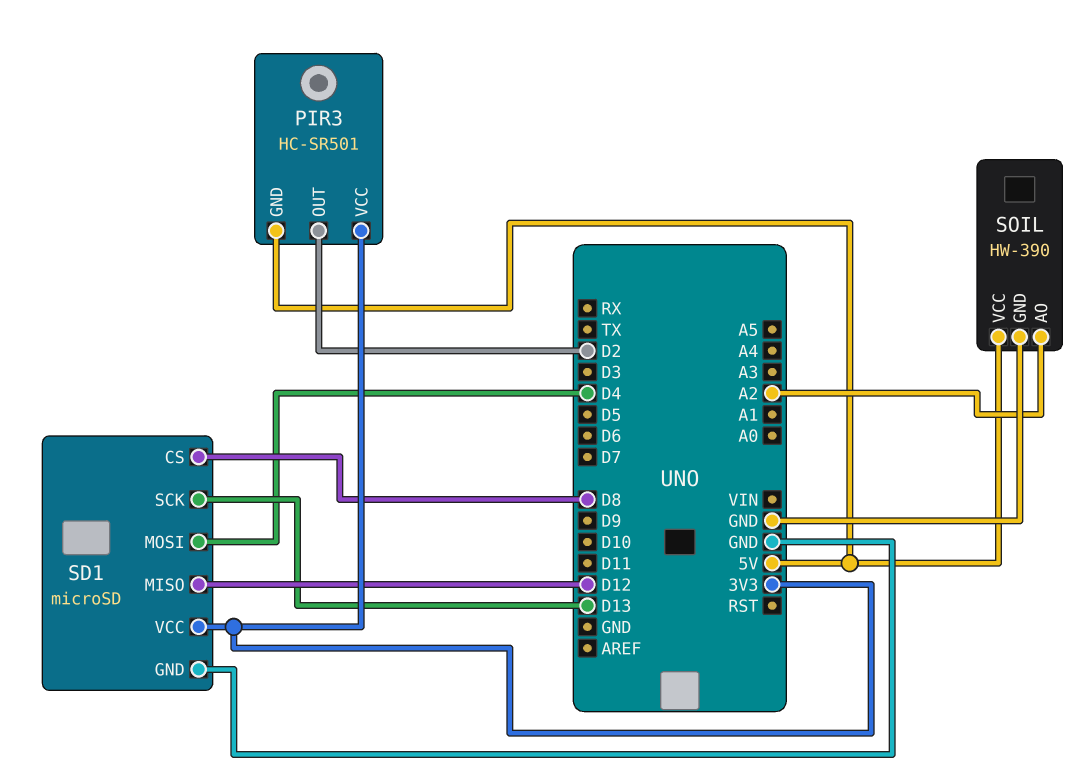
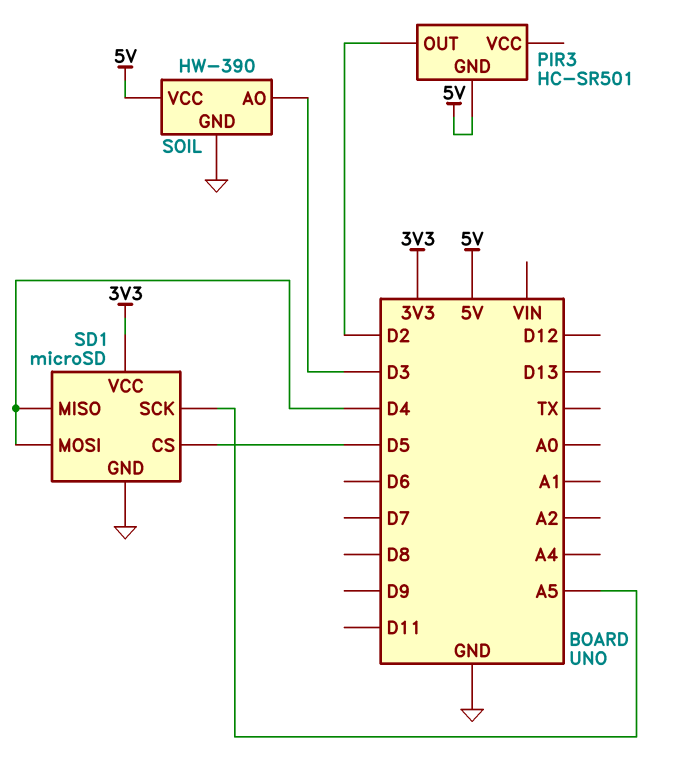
PIR3 pin VCC: 3V3 -> none
SD1 pin CS: D8 -> D5
SD1 pin MISO: D12 -> D4
SD1 pin SCK: D13 -> A5
SOIL pin AO: A2 -> D3

